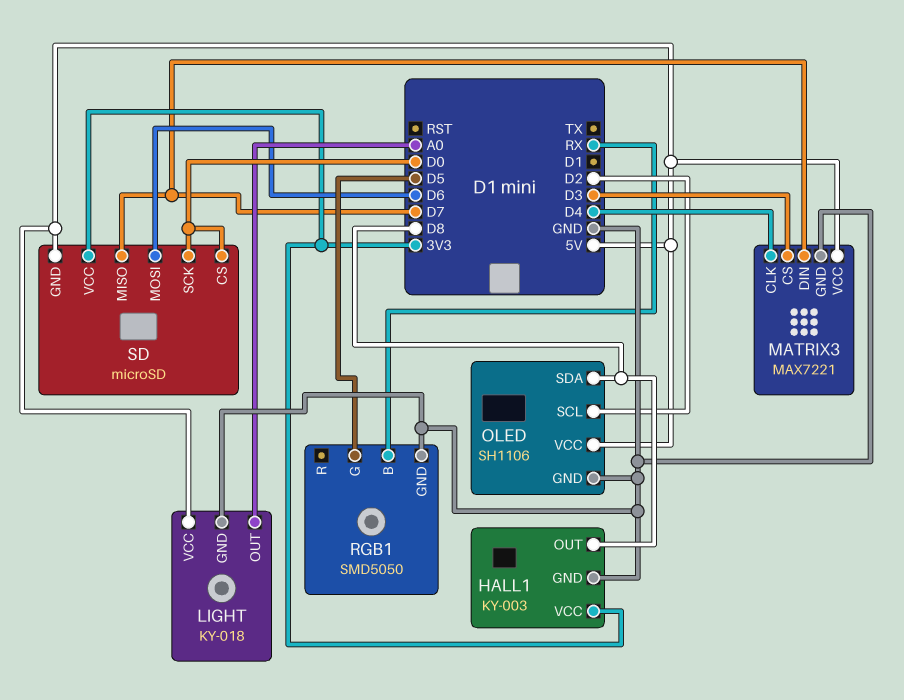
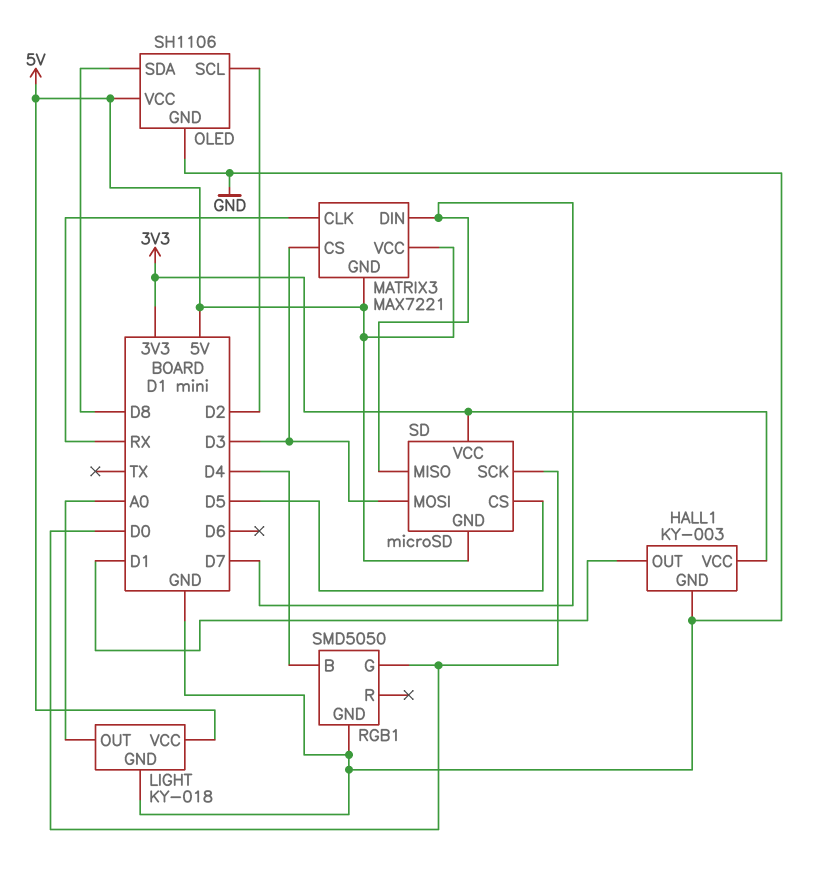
HALL1 pin OUT: D8 -> D1
MATRIX3 pin CLK: D4 -> RX
MATRIX3 pin GND: GND -> 5V
RGB1 pin B: RX -> D4
RGB1 pin G: D5 -> D0
SD pin CS: D0 -> D5
SD pin MOSI: D6 -> D3

